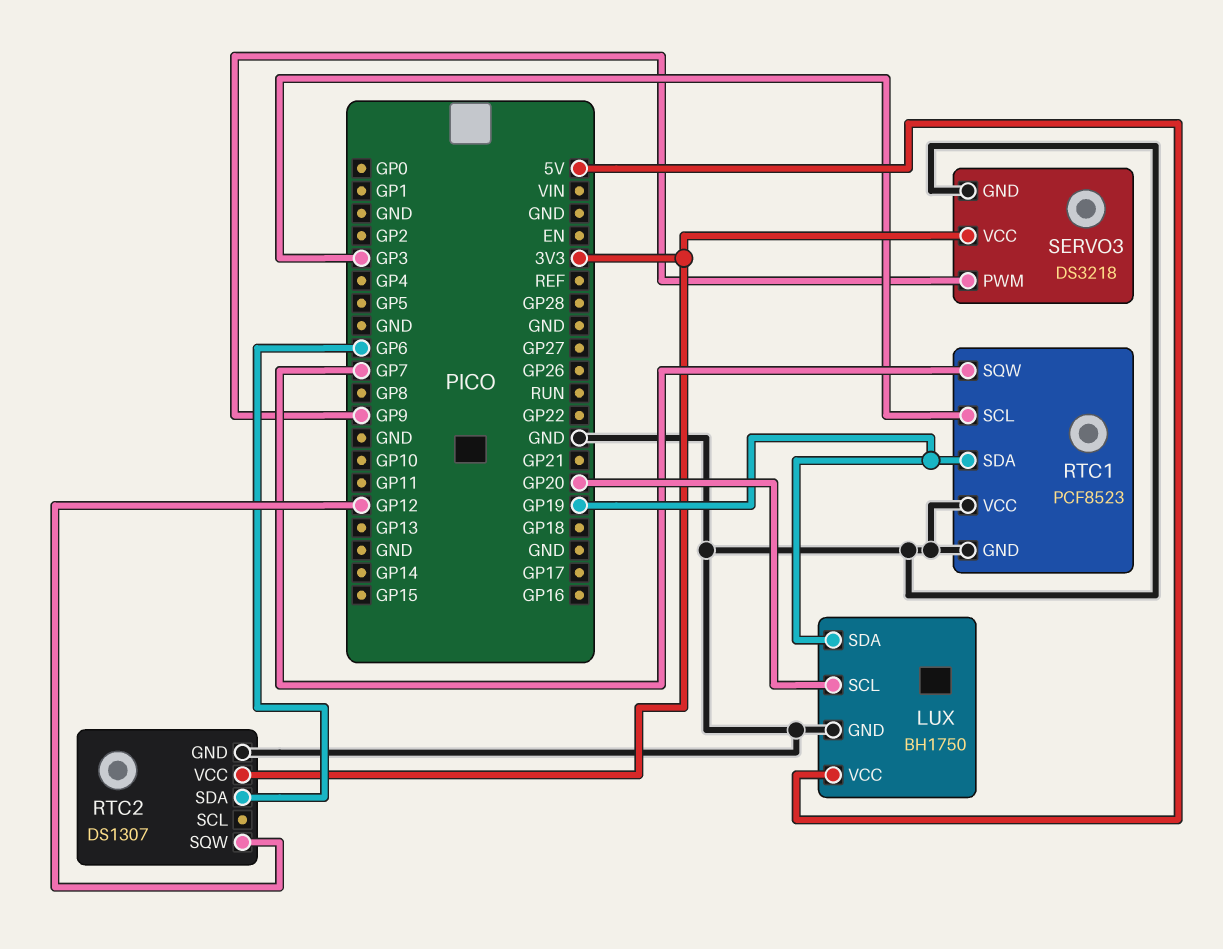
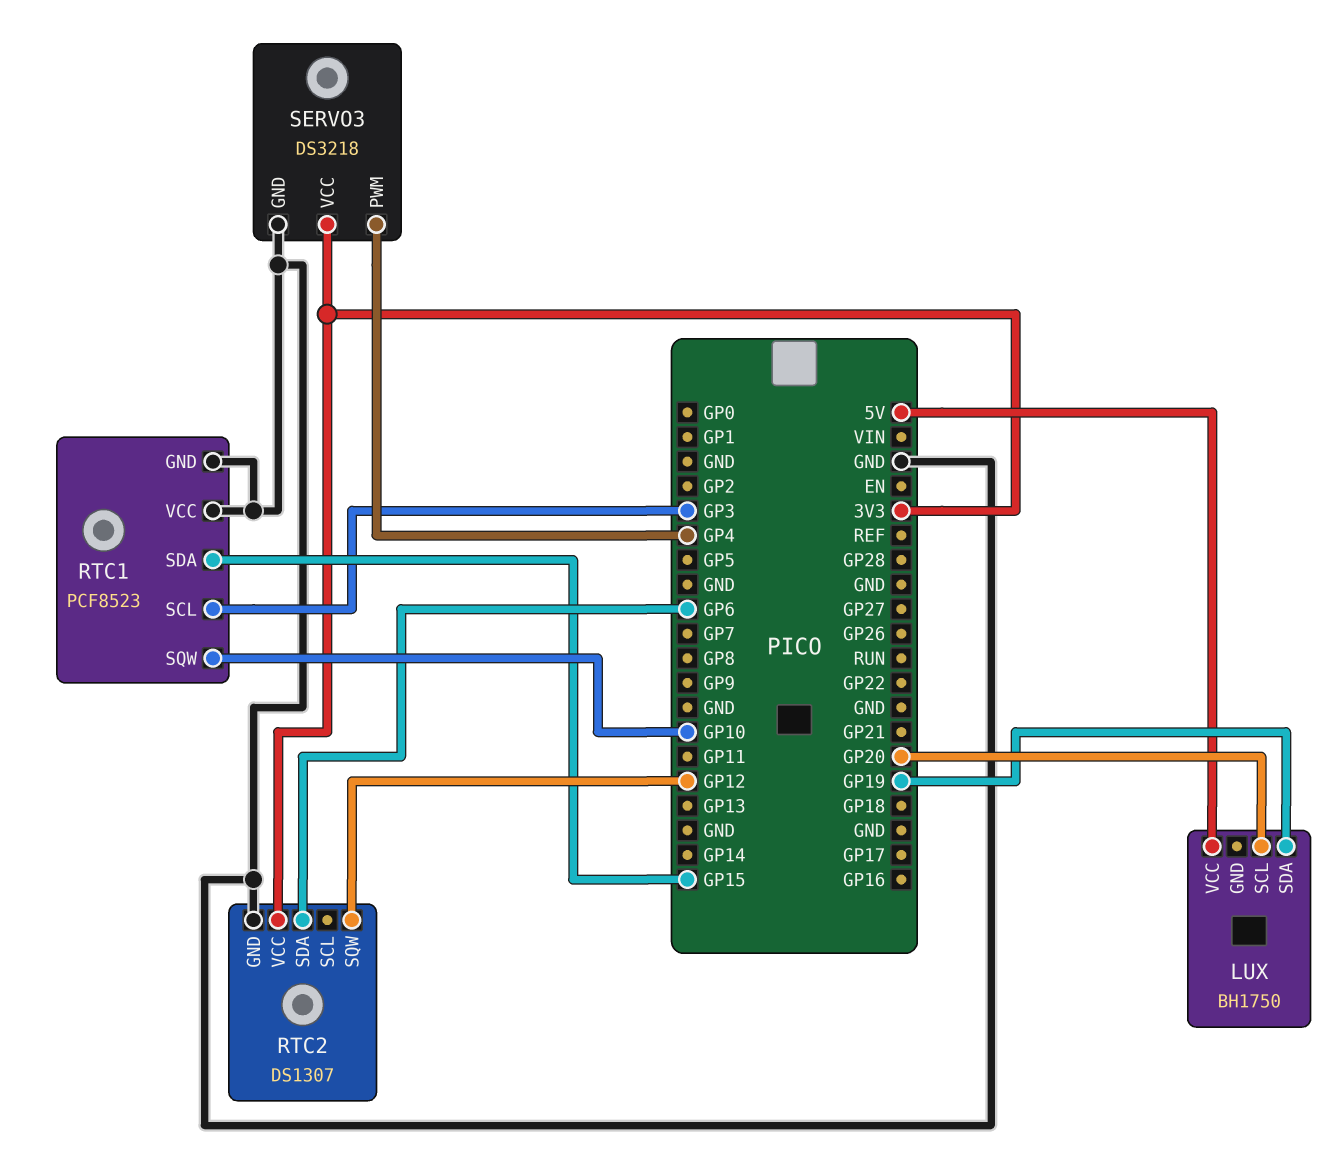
LUX pin GND: GND -> none
RTC1 pin SDA: GP19 -> GP15
RTC1 pin SQW: GP7 -> GP10
SERVO3 pin PWM: GP9 -> GP4

